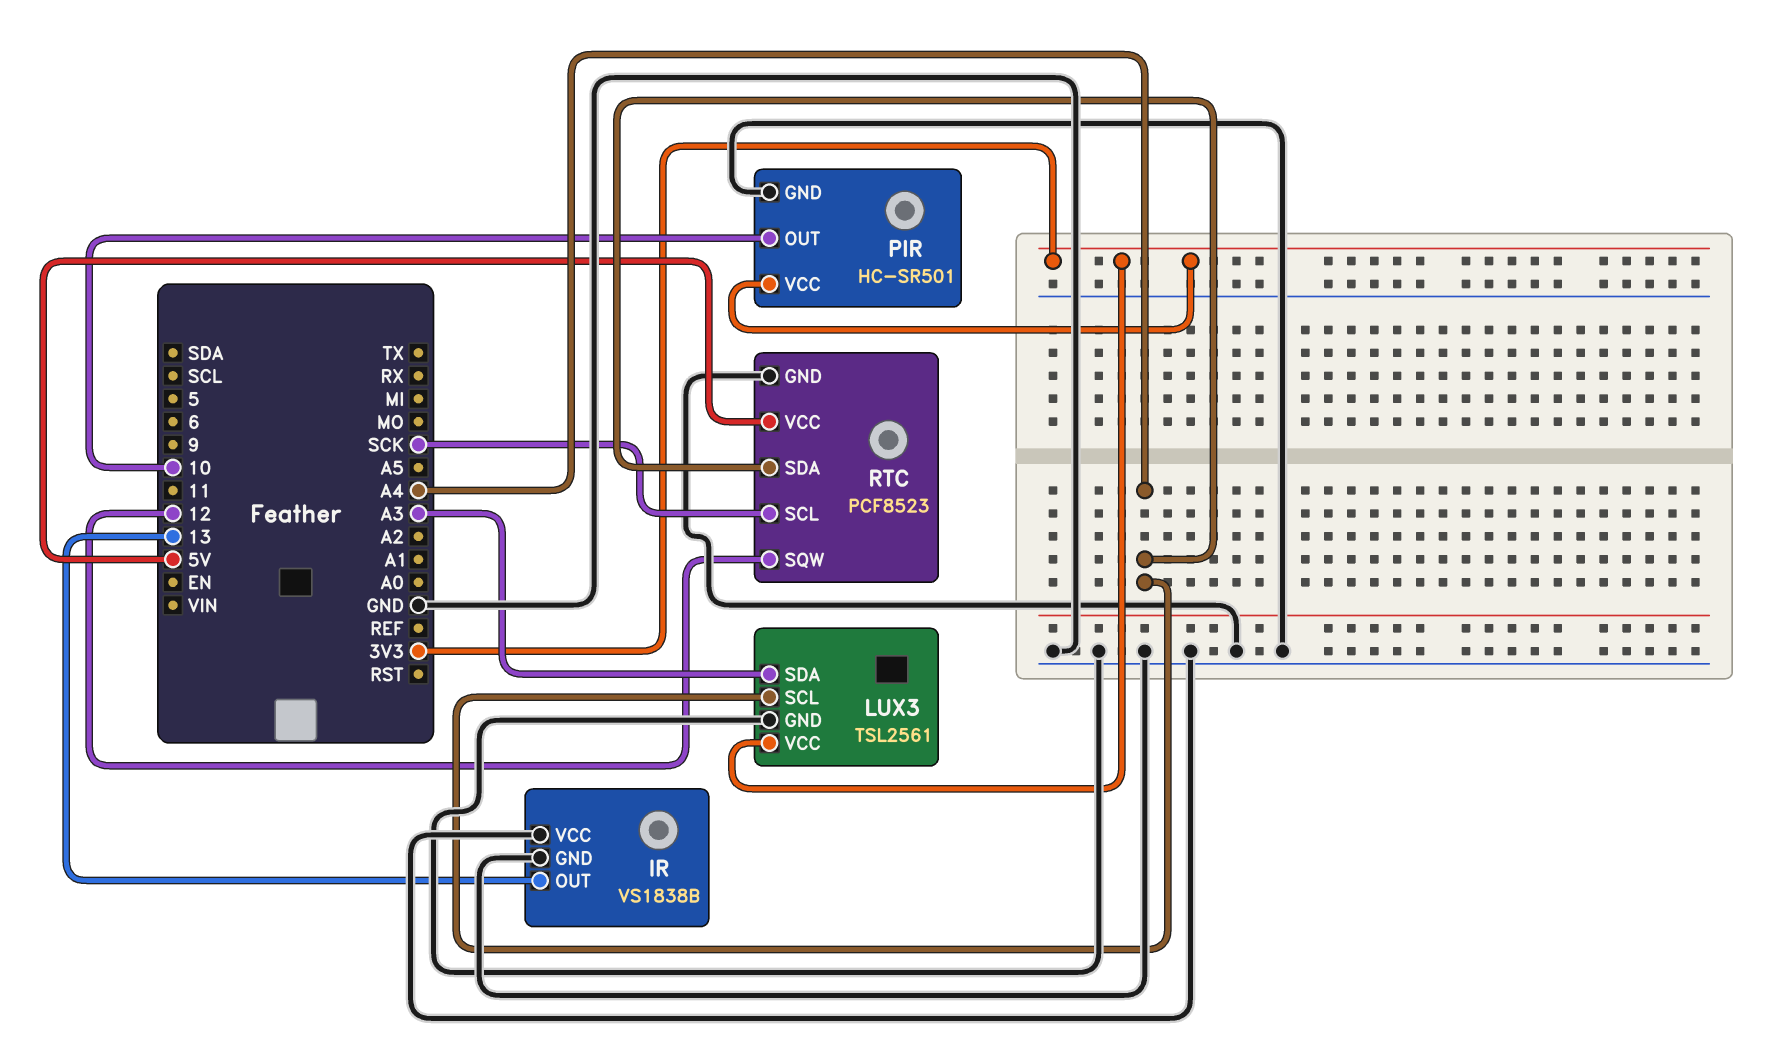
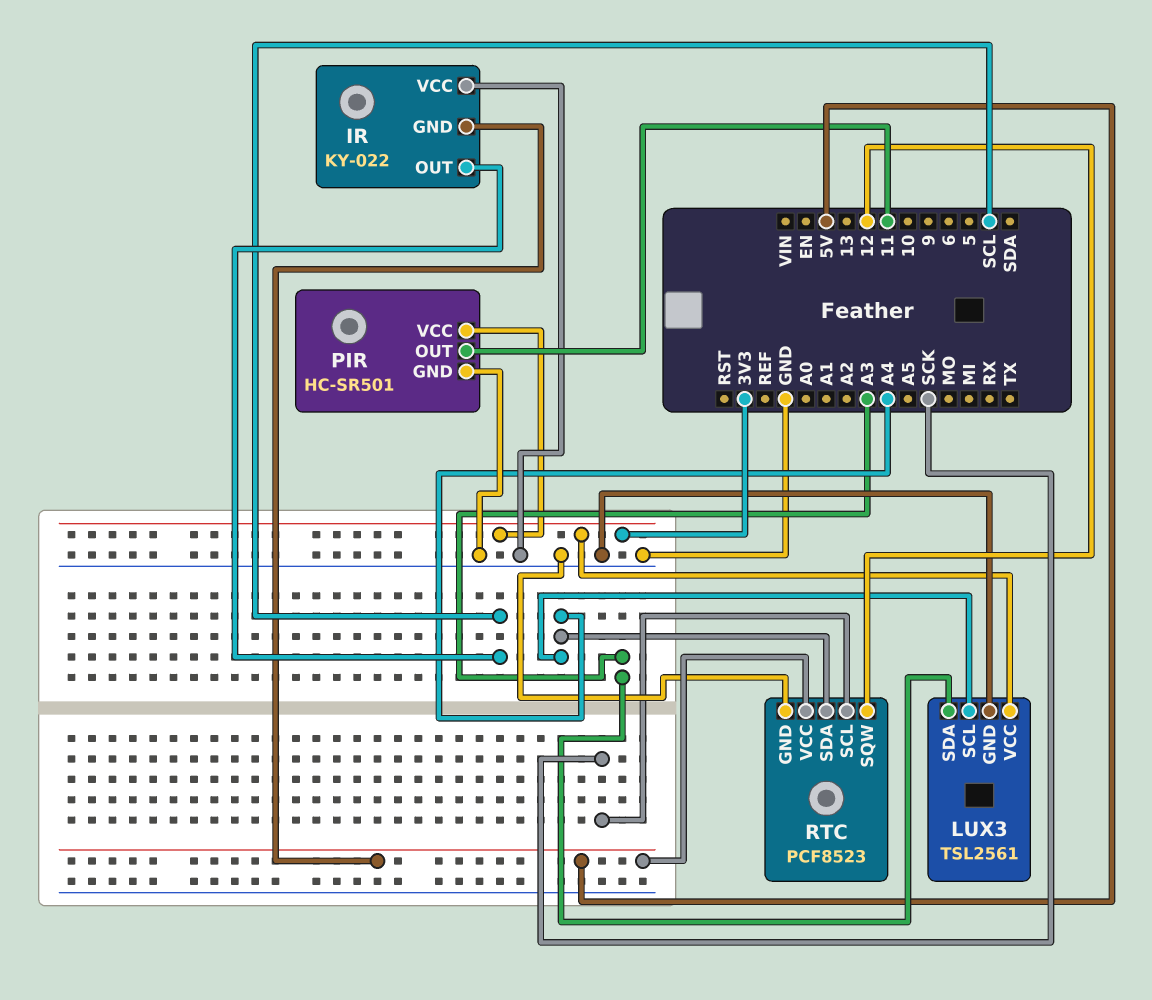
IR: VS1838B -> KY-022
IR pin GND: GND -> 5V
IR pin OUT: 13 -> SCL
PIR pin OUT: 10 -> 11

